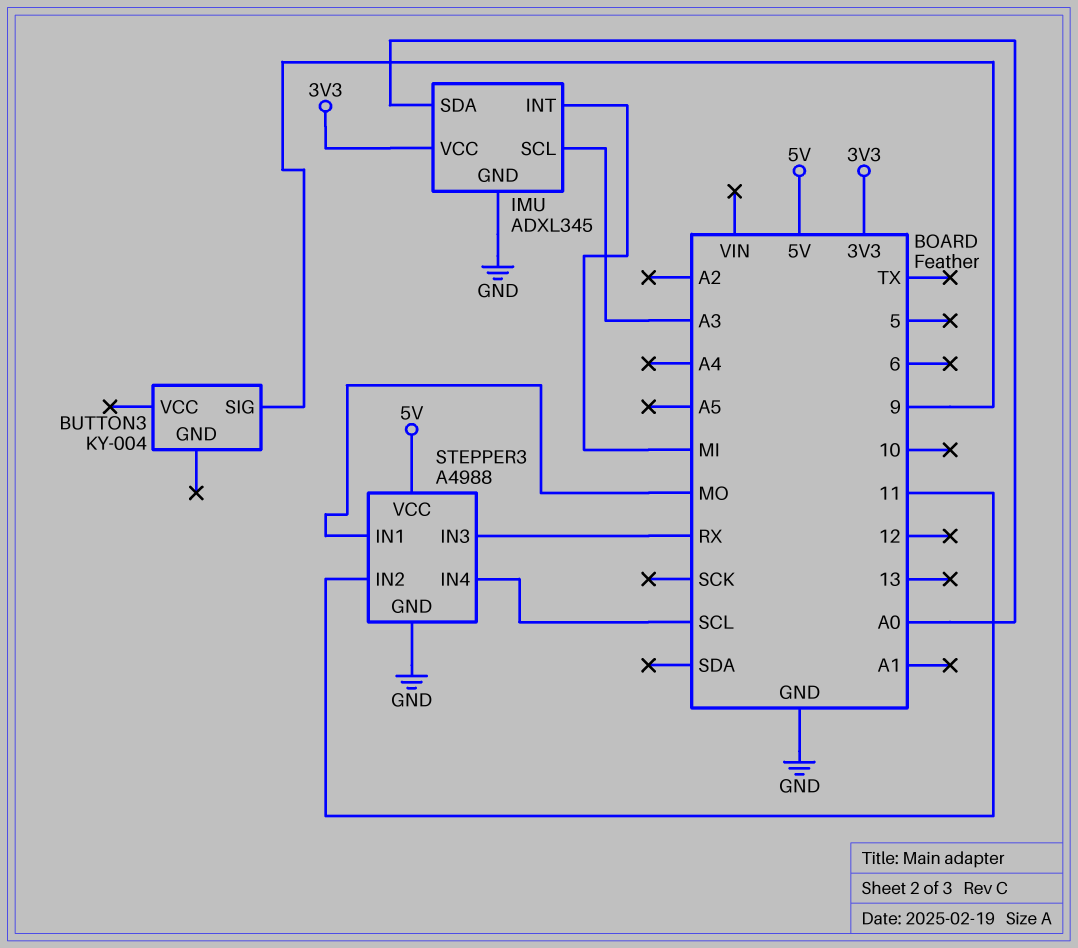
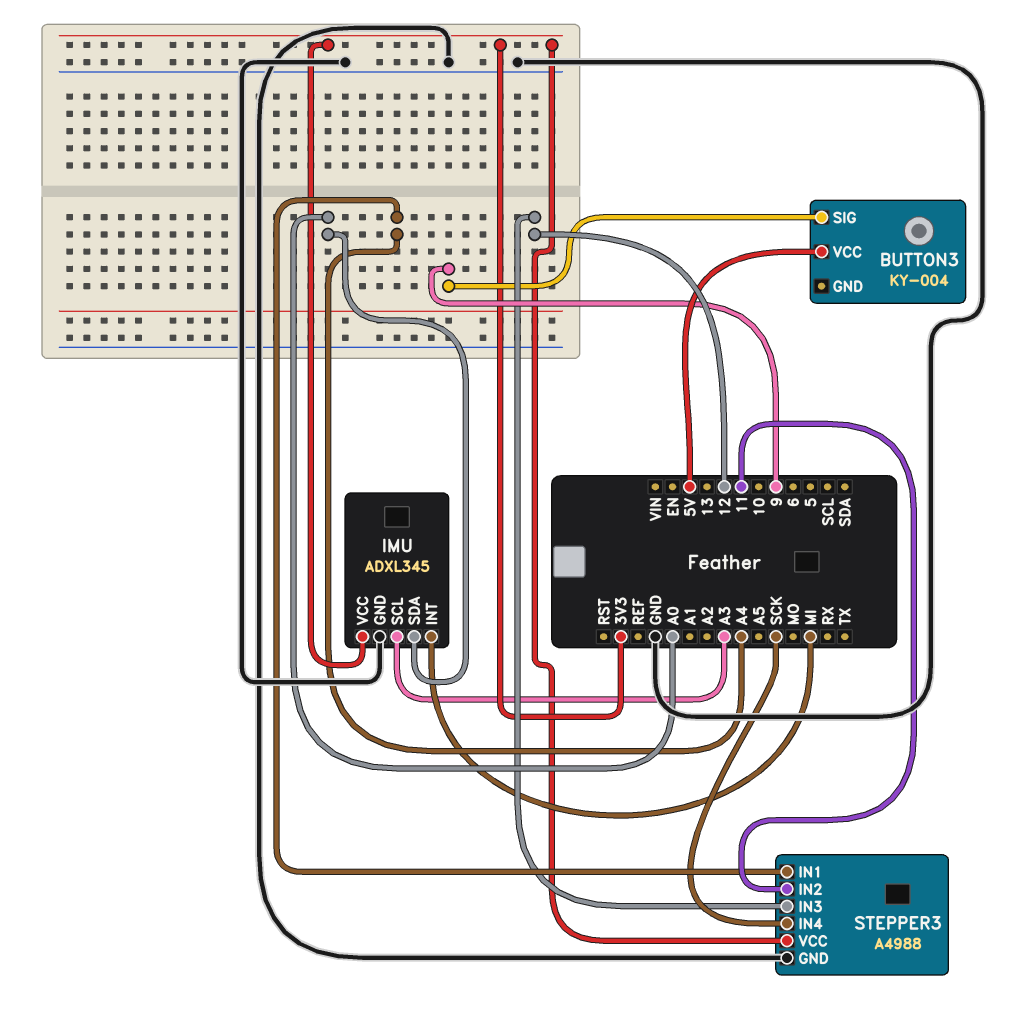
BUTTON3 pin VCC: none -> 5V
STEPPER3 pin IN1: MO -> A4
STEPPER3 pin IN3: RX -> 12
STEPPER3 pin IN4: SCL -> SCK
STEPPER3 pin VCC: 5V -> 3V3

